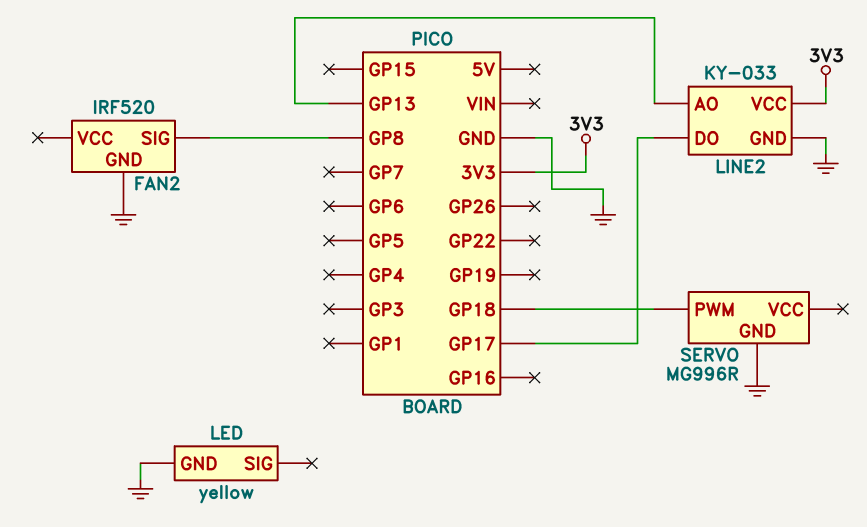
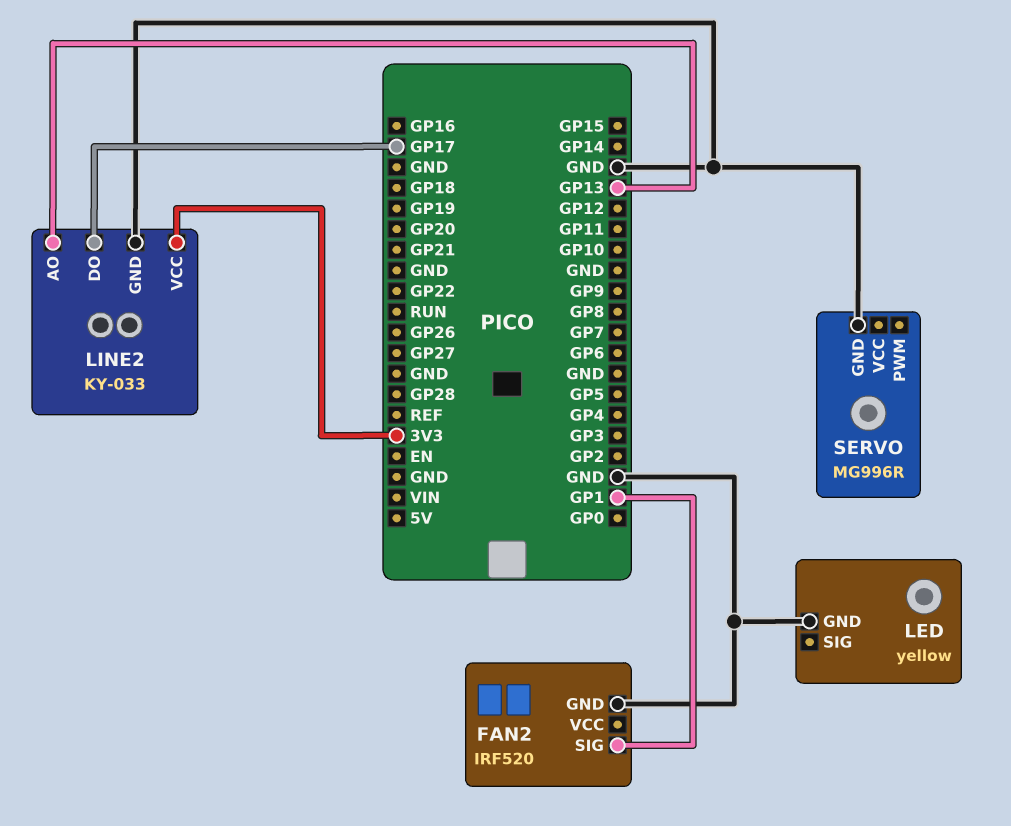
FAN2 pin SIG: GP8 -> GP1
SERVO pin PWM: GP18 -> none

